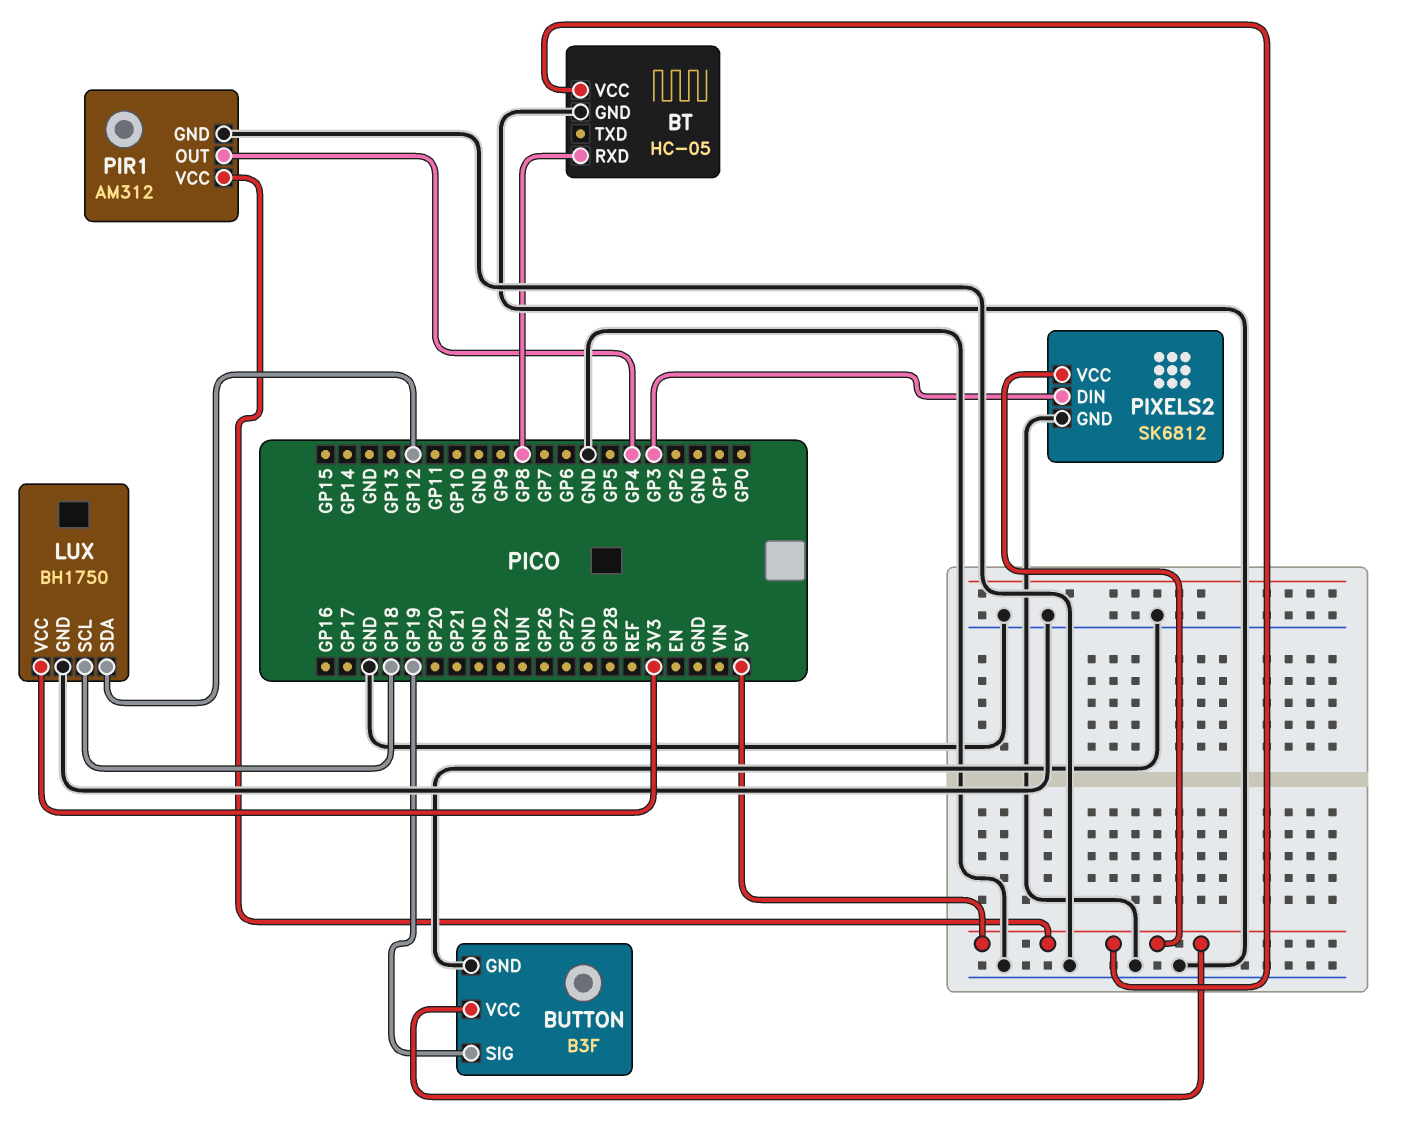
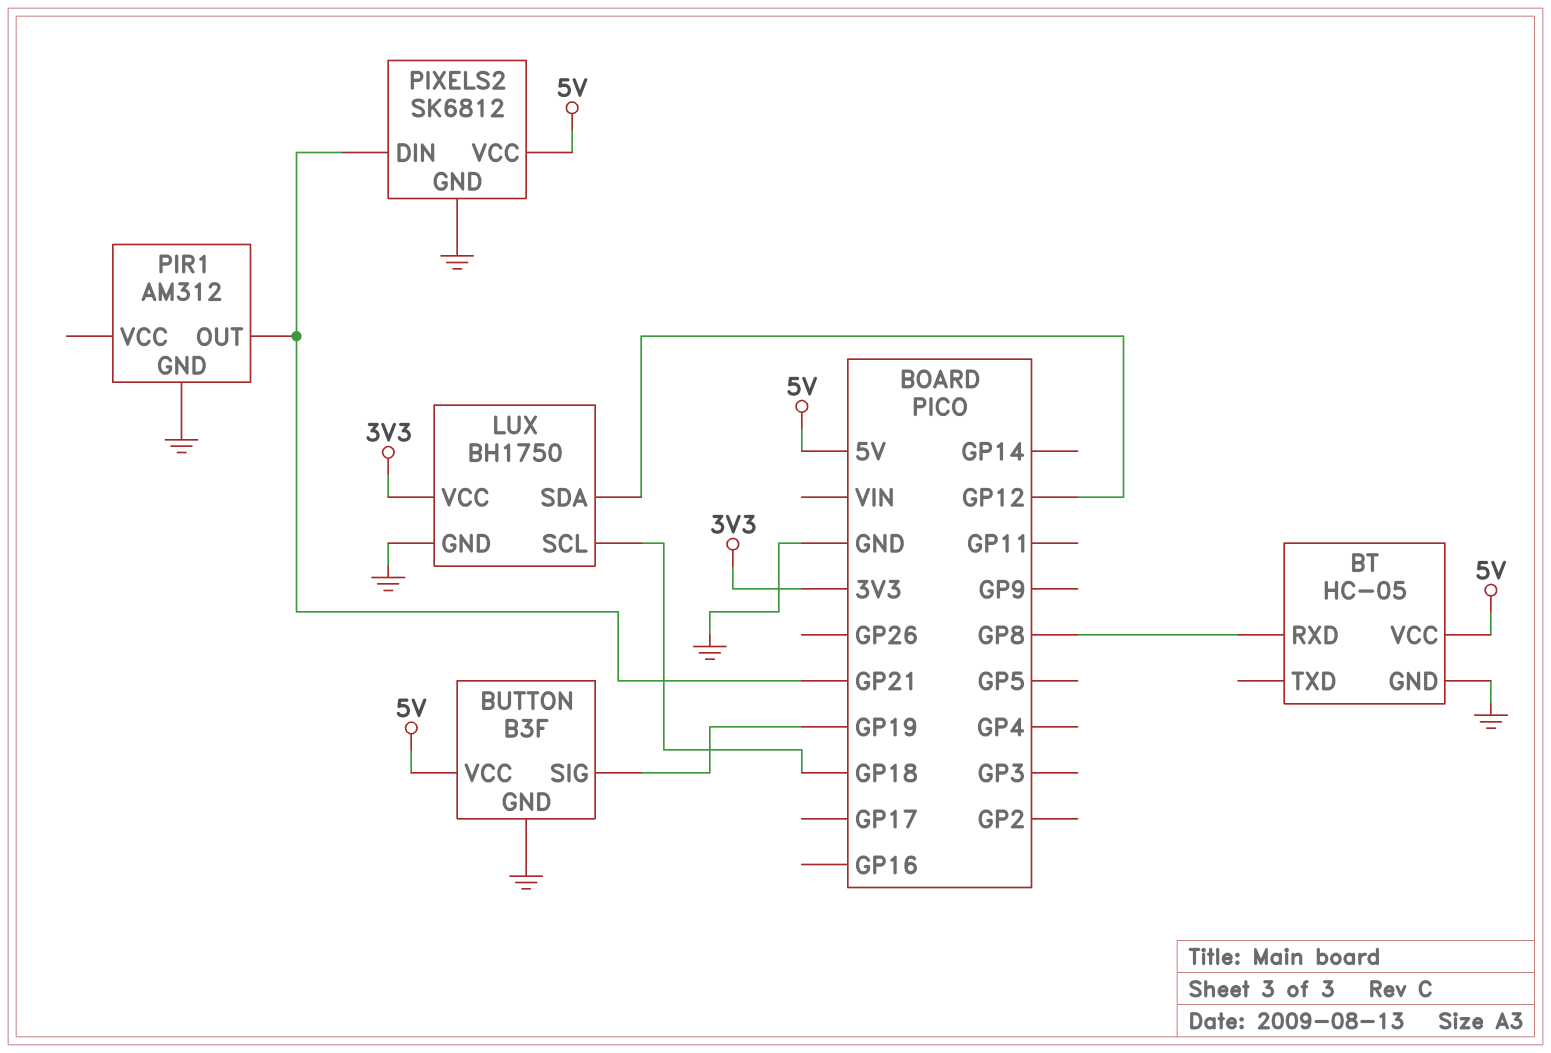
PIR1 pin OUT: GP4 -> GP21
PIR1 pin VCC: 5V -> none
PIXELS2 pin DIN: GP3 -> GP21

